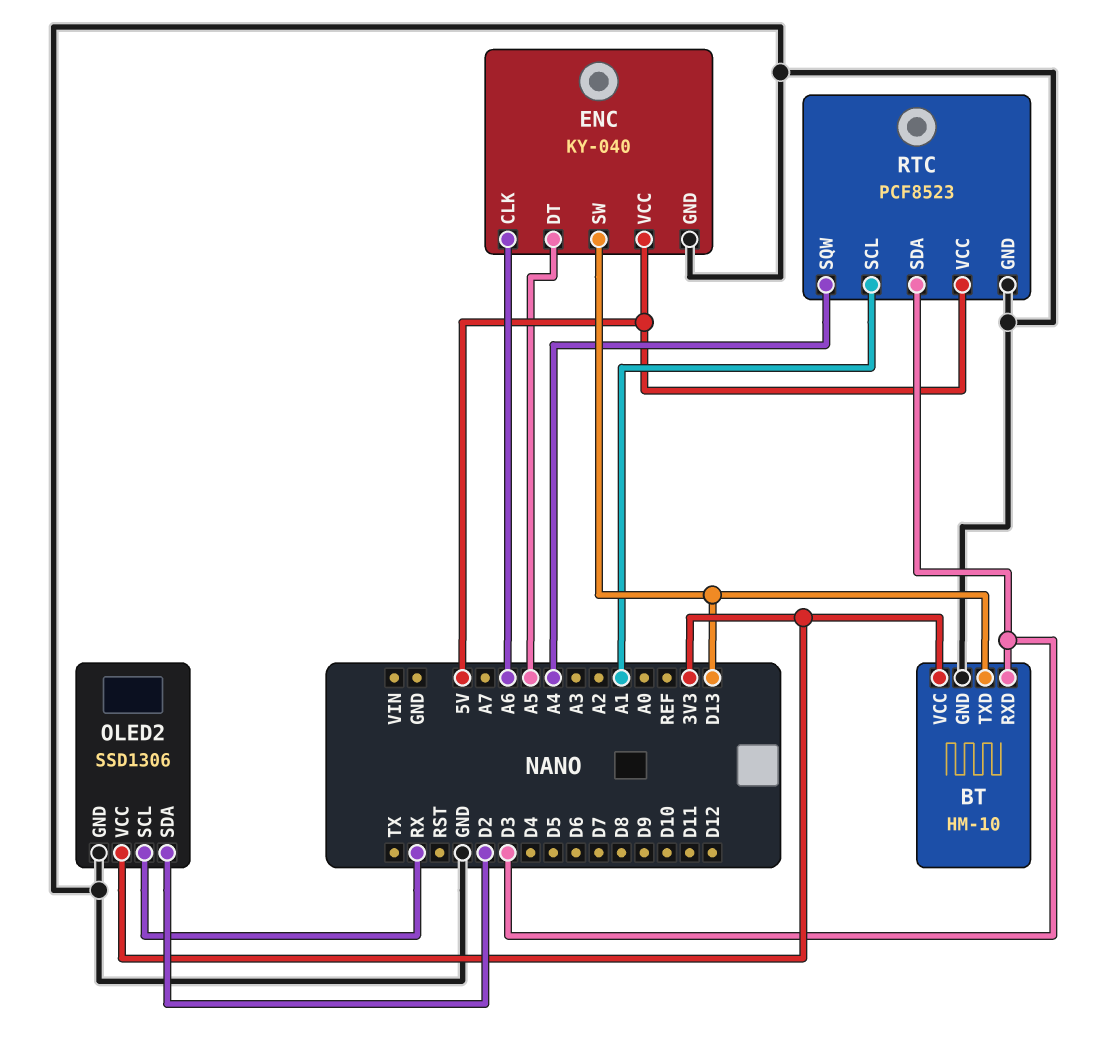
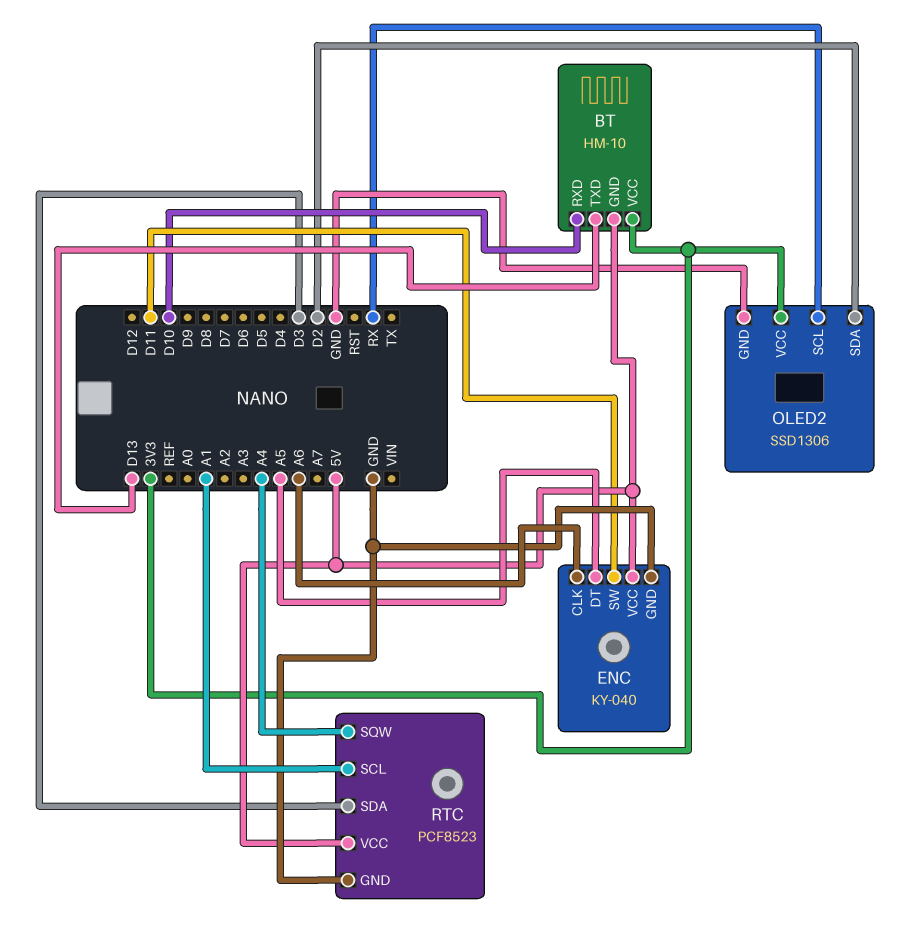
BT pin GND: GND -> 5V
BT pin RXD: D3 -> D10
ENC pin SW: D13 -> D11

